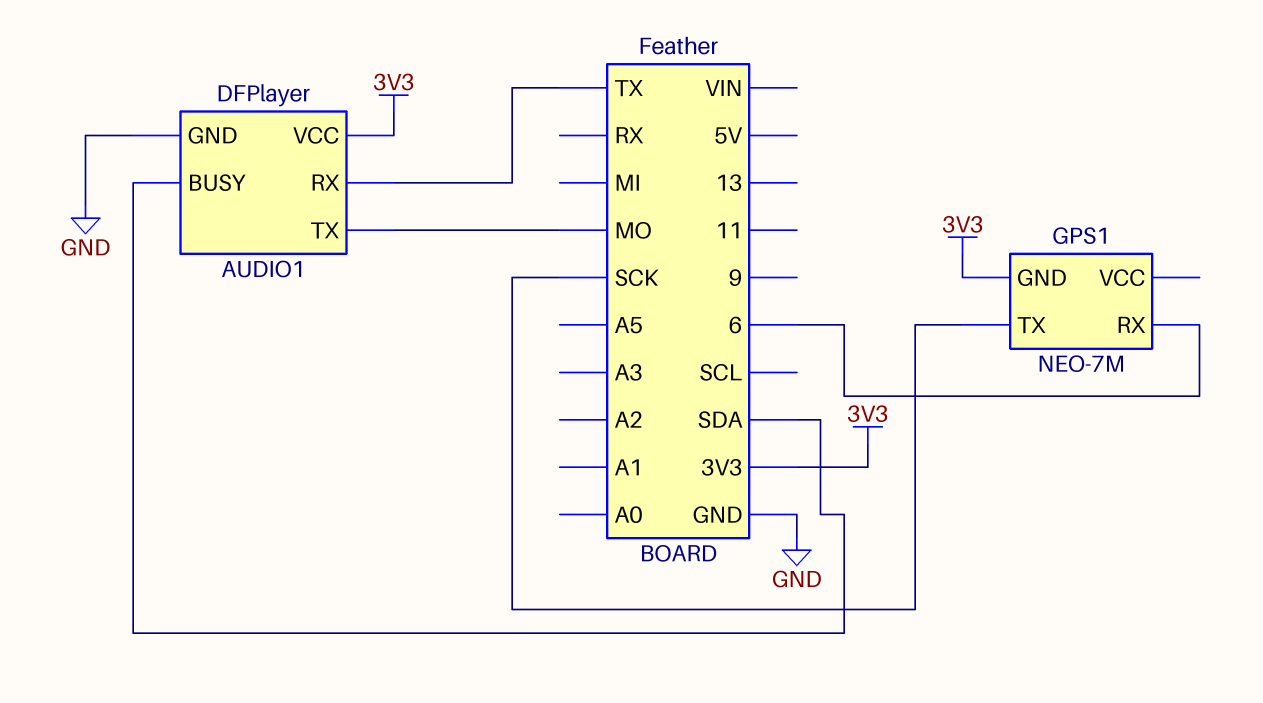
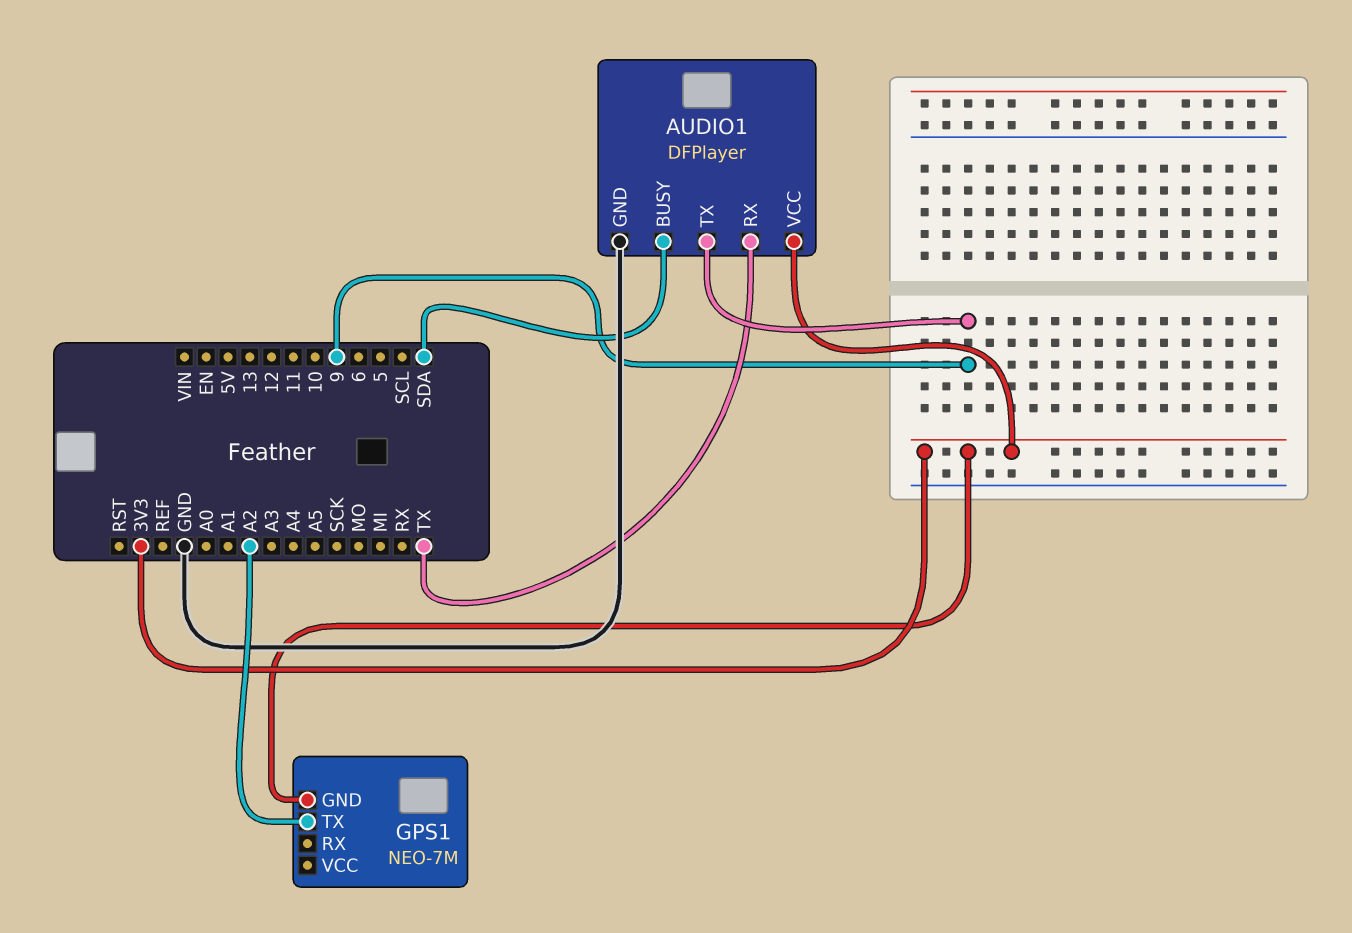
AUDIO1 pin TX: MO -> 9
GPS1 pin RX: 6 -> none
GPS1 pin TX: SCK -> A2

